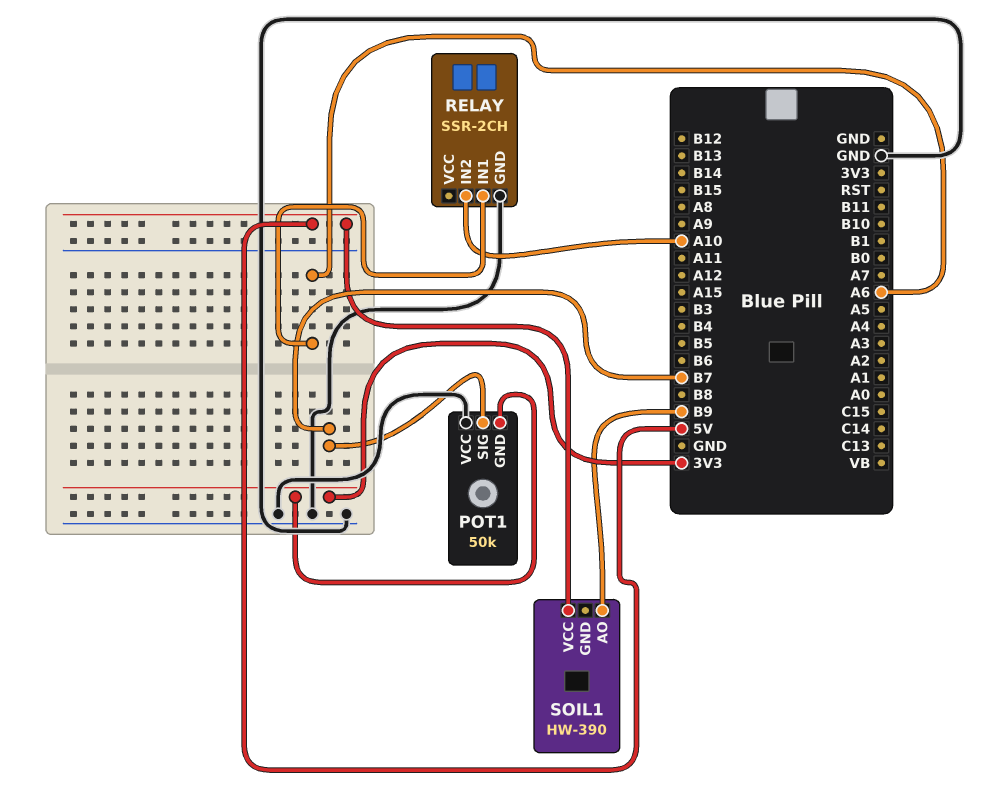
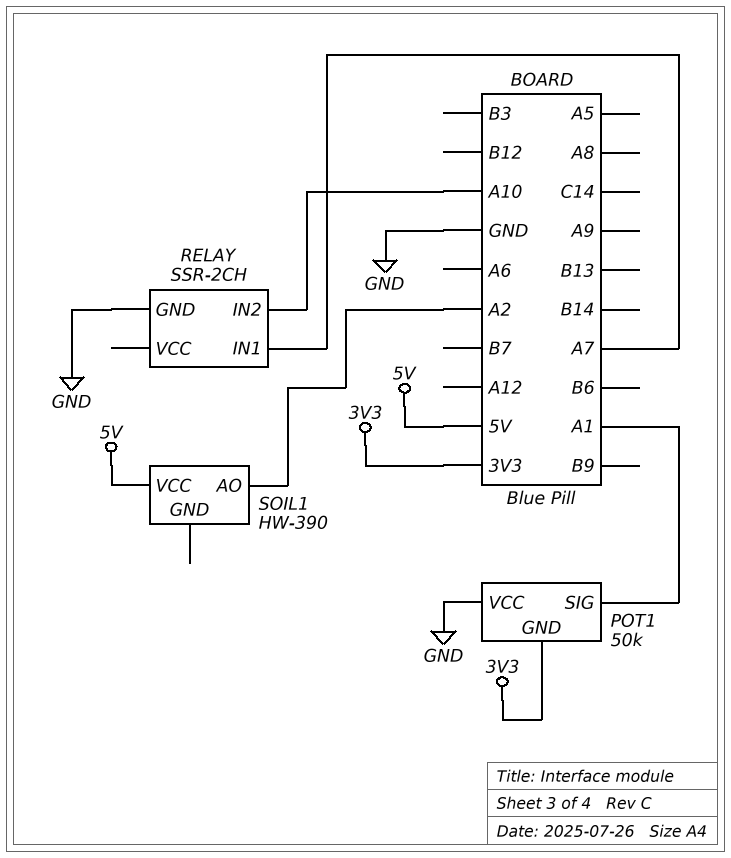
POT1 pin SIG: B7 -> A1
RELAY pin IN1: A6 -> A7
SOIL1 pin AO: B9 -> A2

